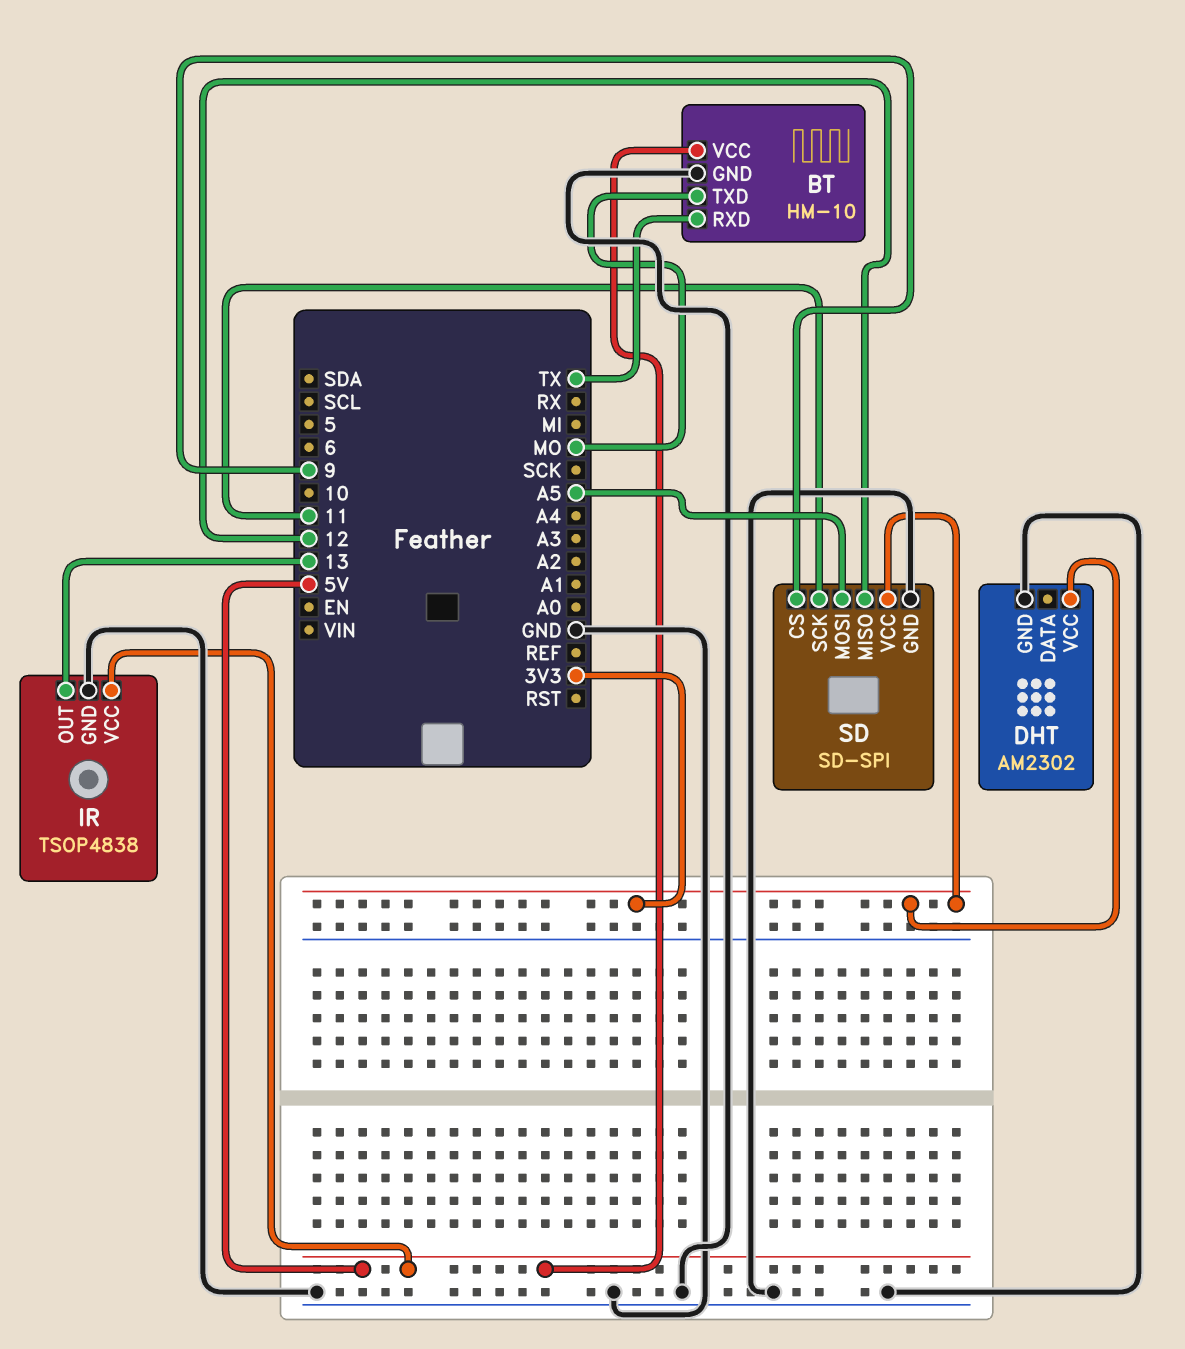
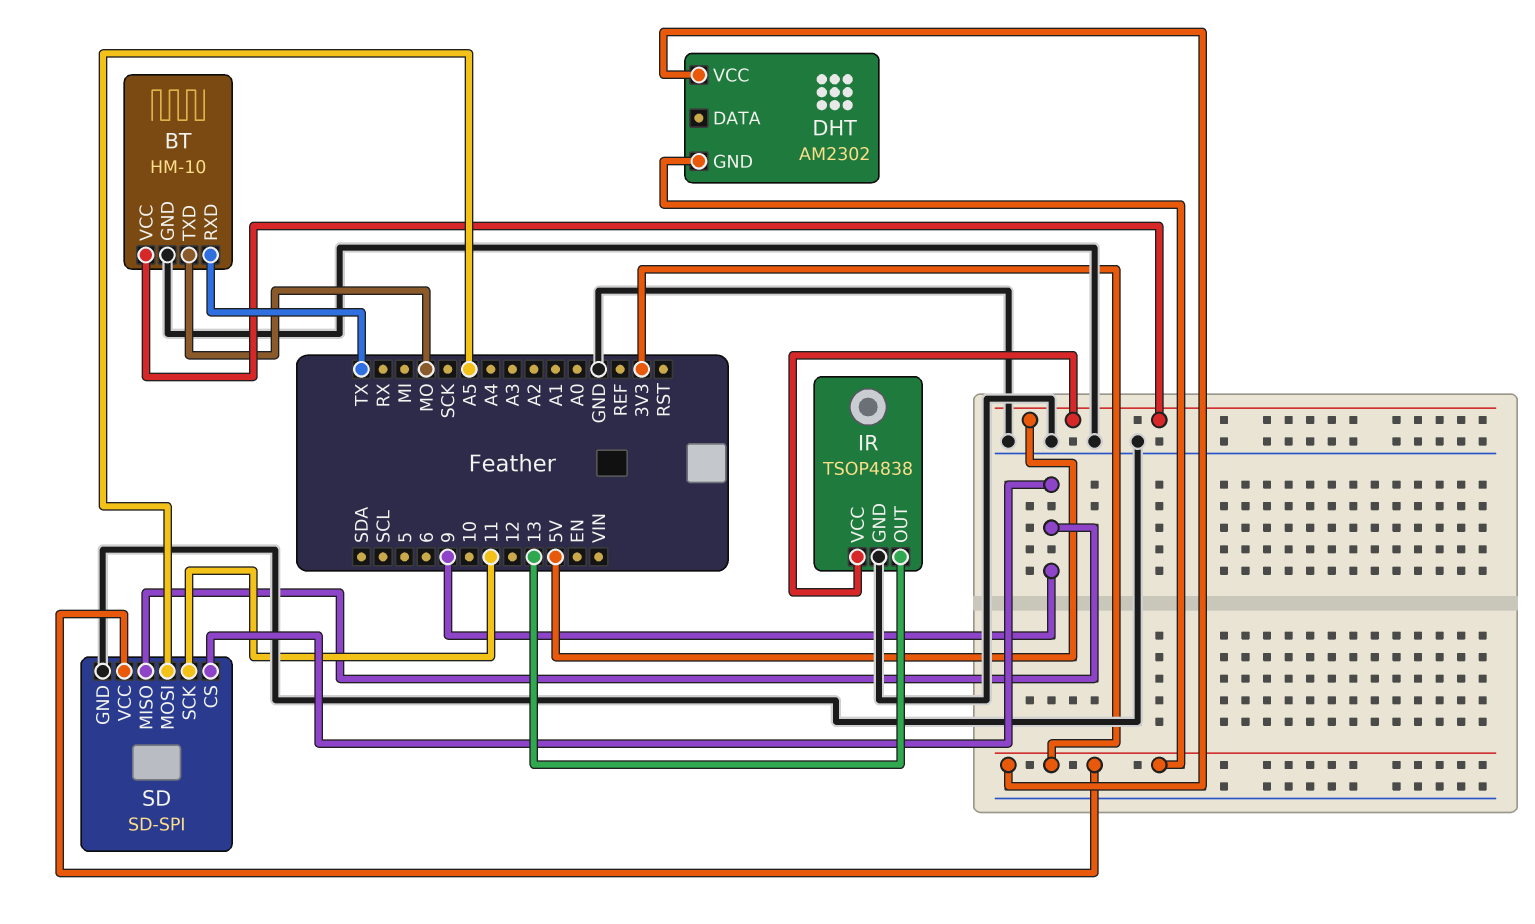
DHT pin GND: GND -> 3V3
SD pin MISO: 12 -> 9

